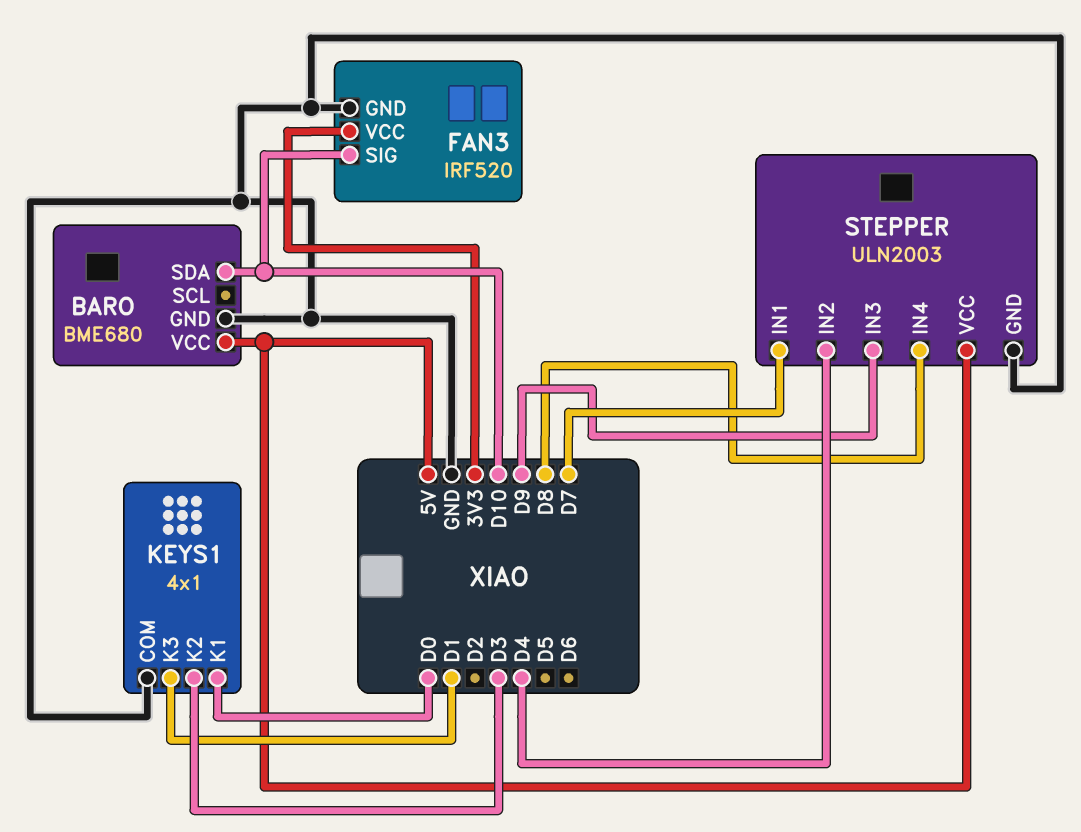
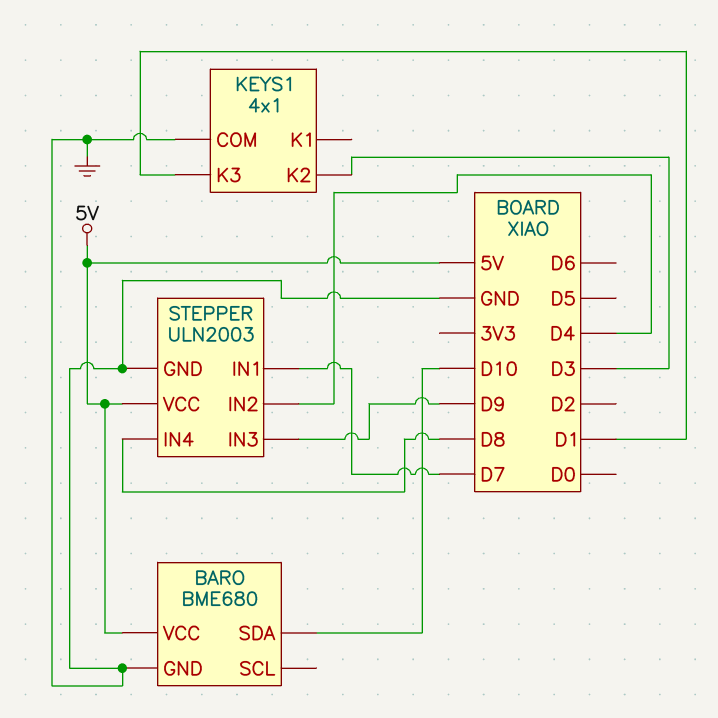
FAN3: IRF520 -> none
FAN3 pin GND: GND -> none
FAN3 pin SIG: D10 -> none
FAN3 pin VCC: 3V3 -> none
KEYS1 pin K1: D0 -> none

